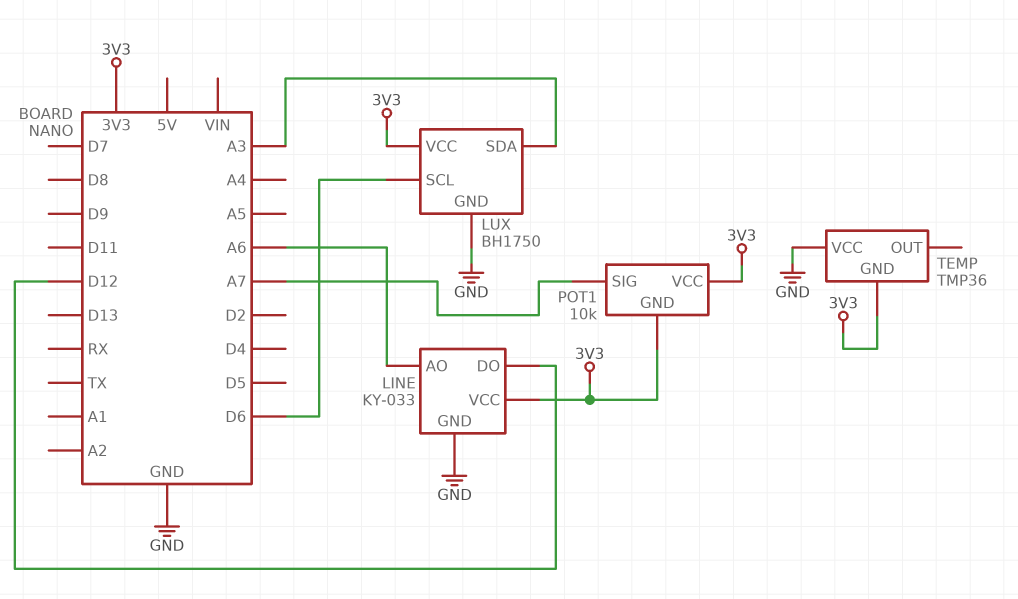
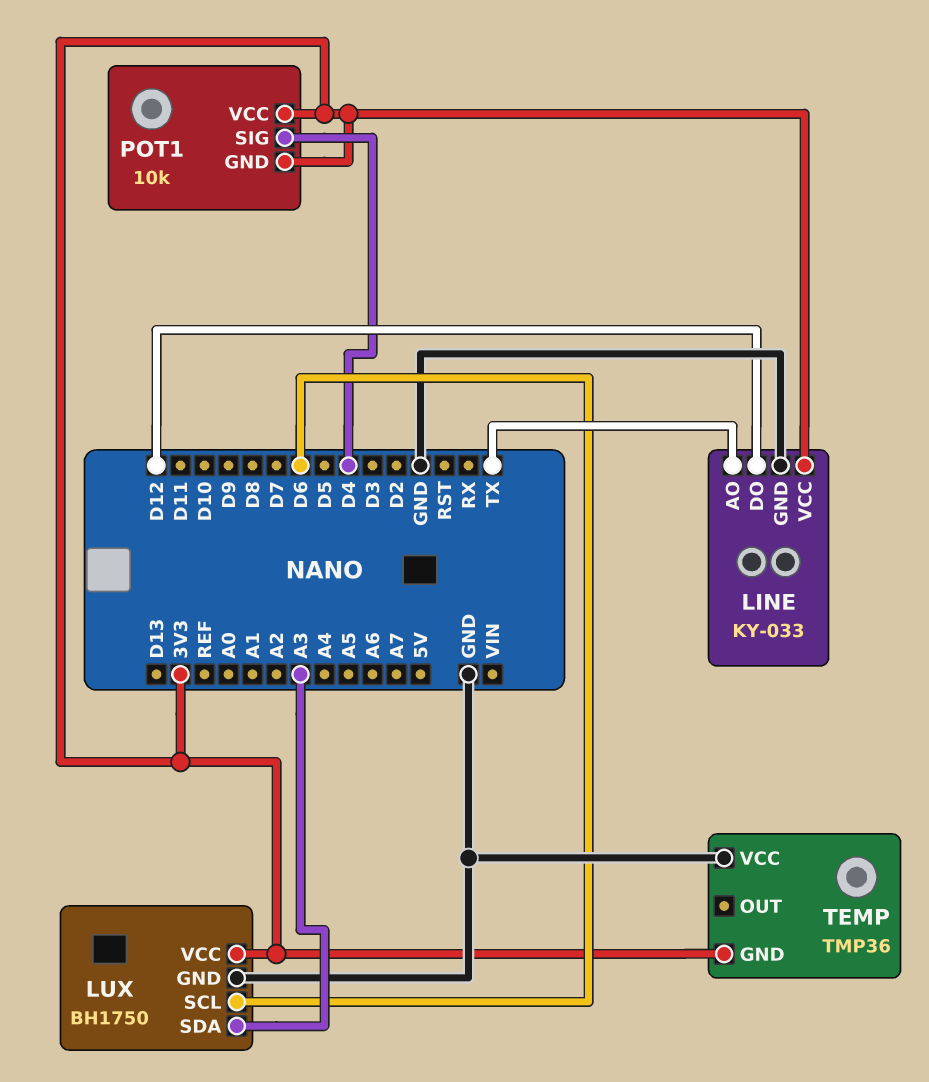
LINE pin AO: A6 -> TX
POT1 pin SIG: A7 -> D4

